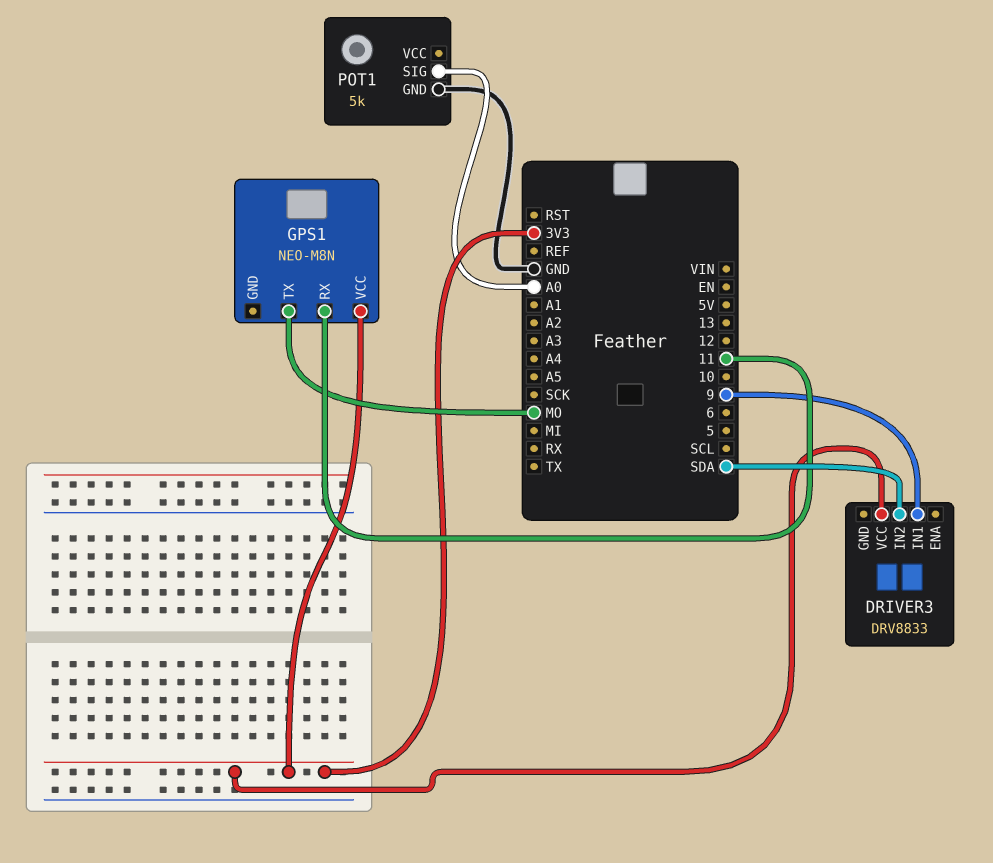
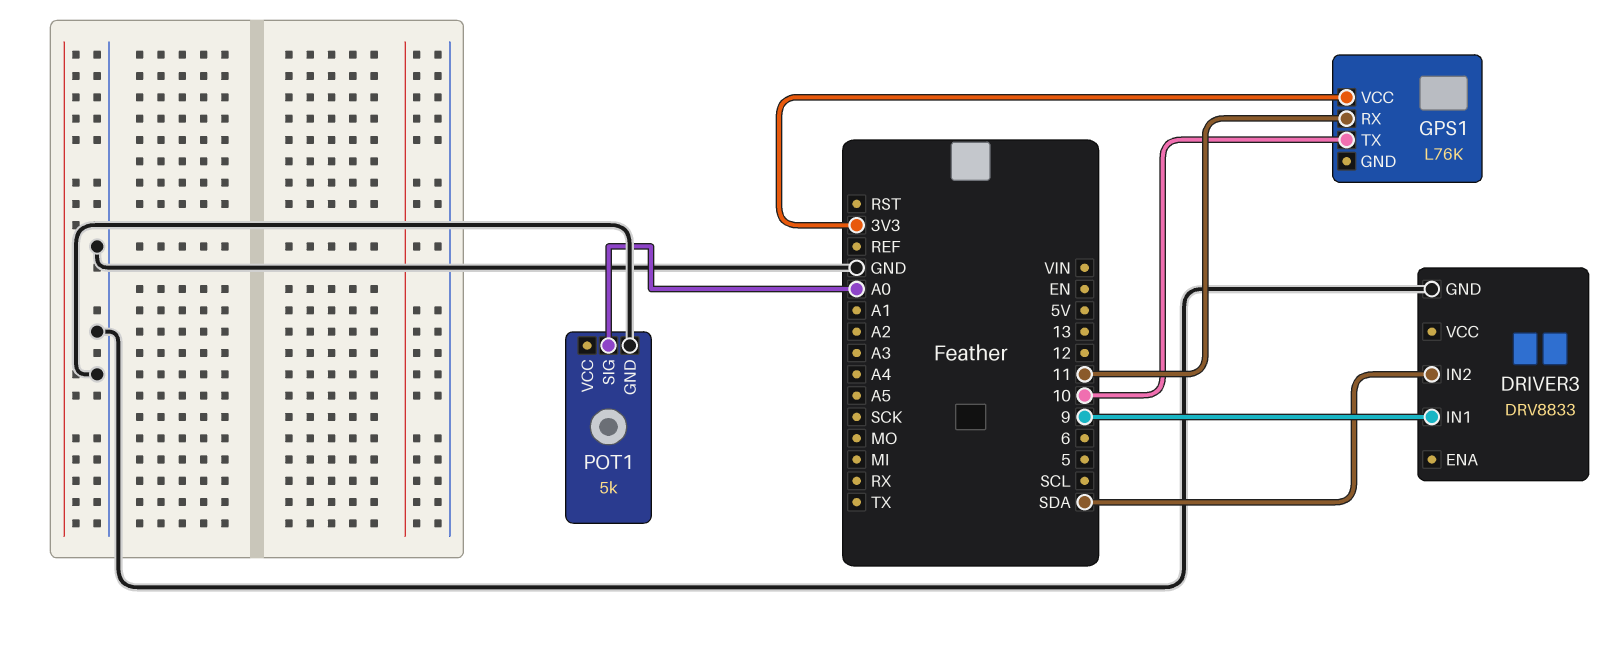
DRIVER3 pin GND: none -> GND
DRIVER3 pin VCC: 3V3 -> none
GPS1: NEO-M8N -> L76K
GPS1 pin TX: MO -> 10

